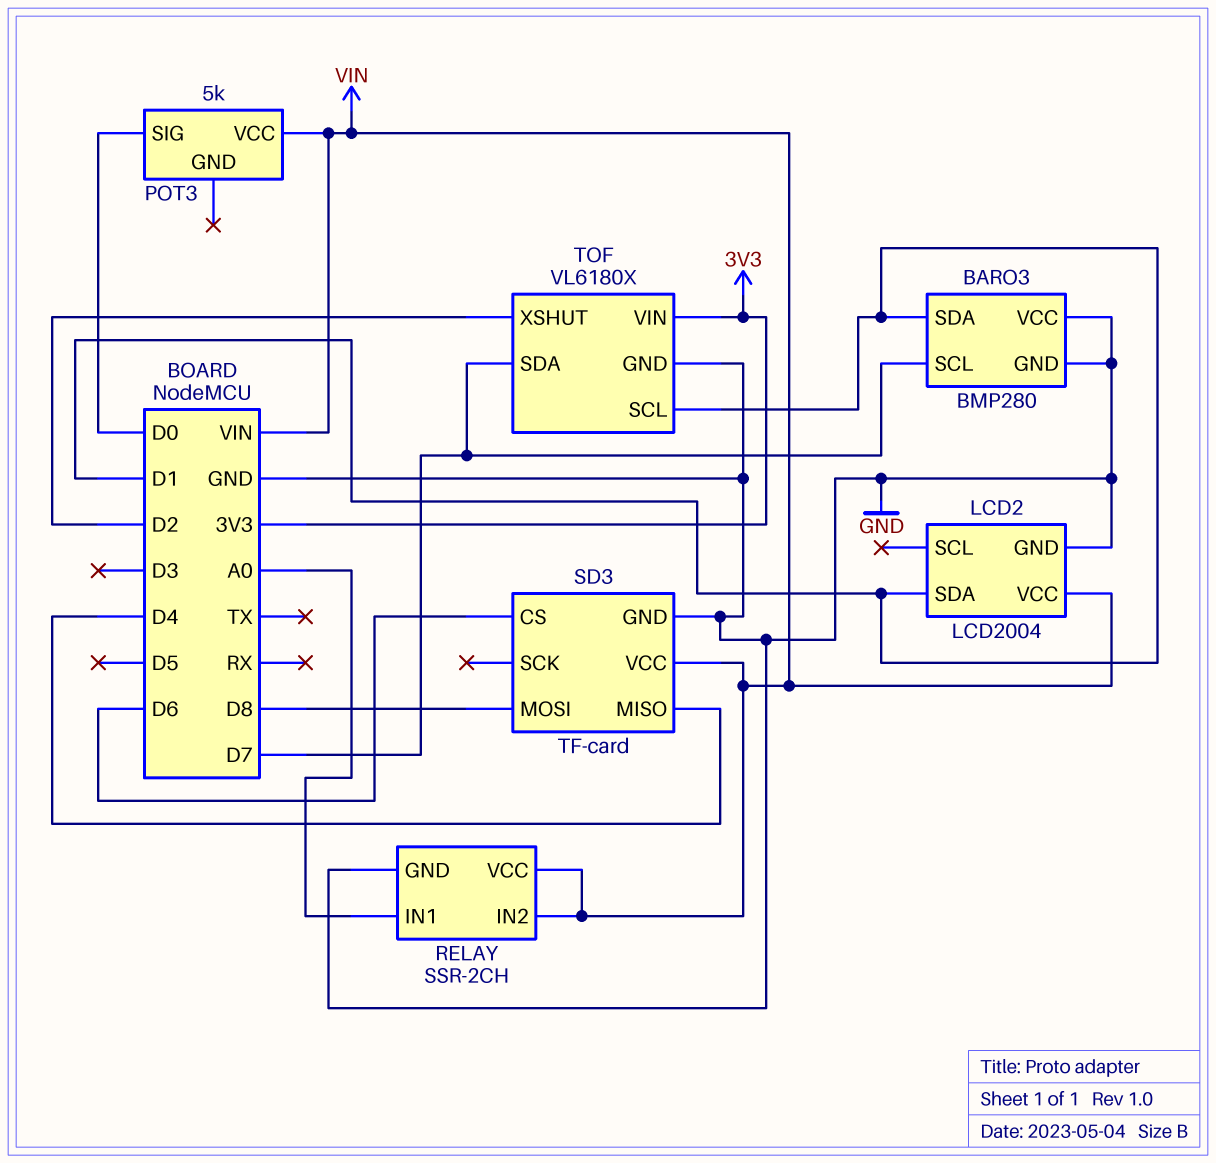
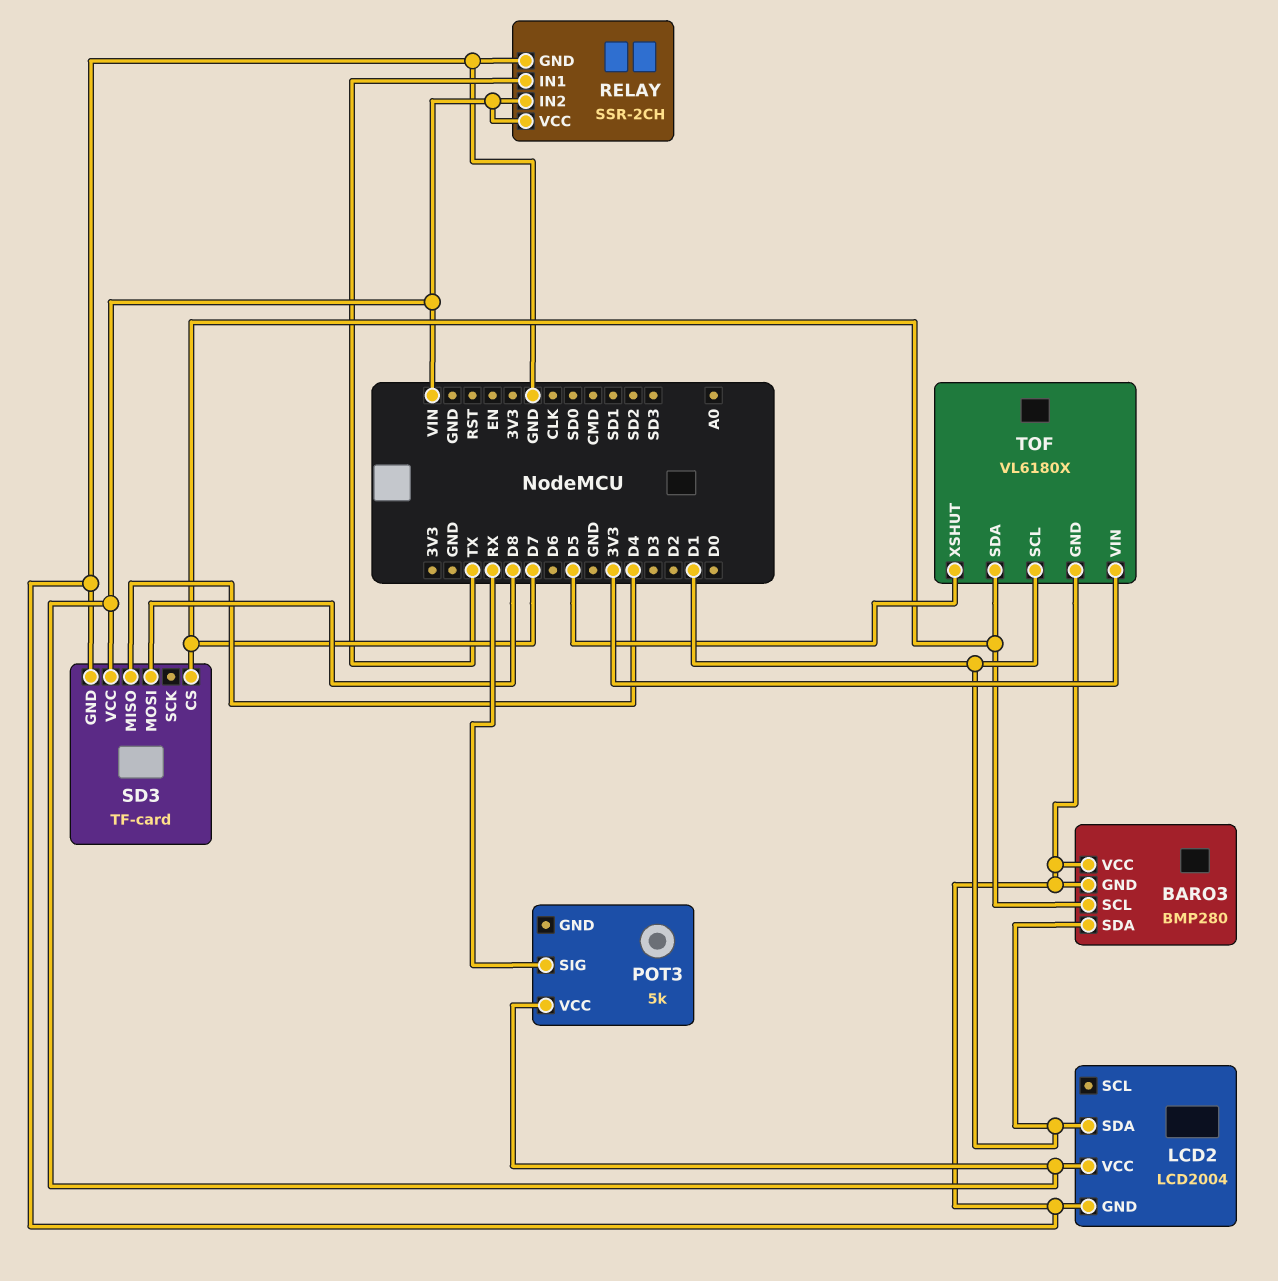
POT3 pin SIG: D0 -> RX
RELAY pin IN1: A0 -> TX
SD3 pin CS: D6 -> D7
TOF pin XSHUT: D2 -> D5

